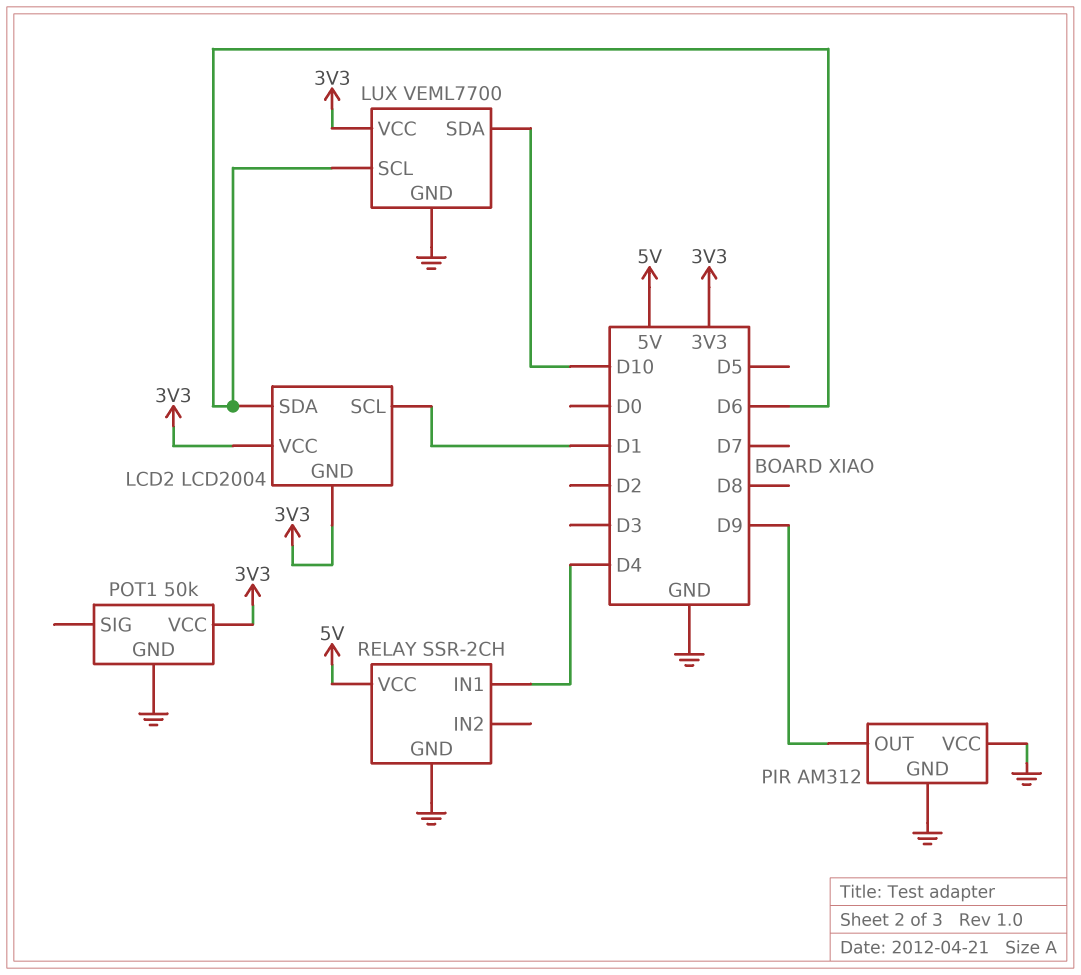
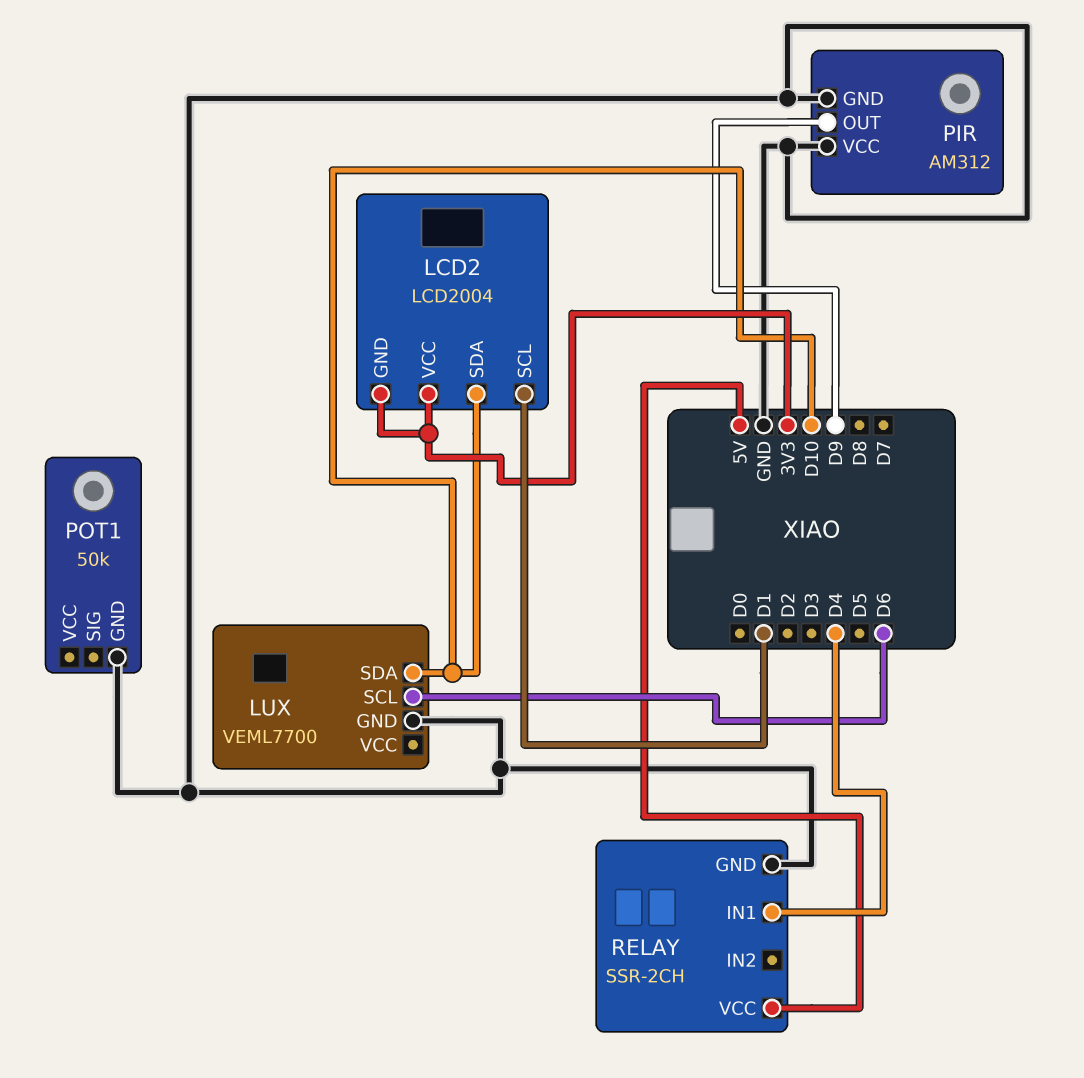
LCD2 pin SDA: D6 -> D10
LUX pin VCC: 3V3 -> none
POT1 pin VCC: 3V3 -> none

